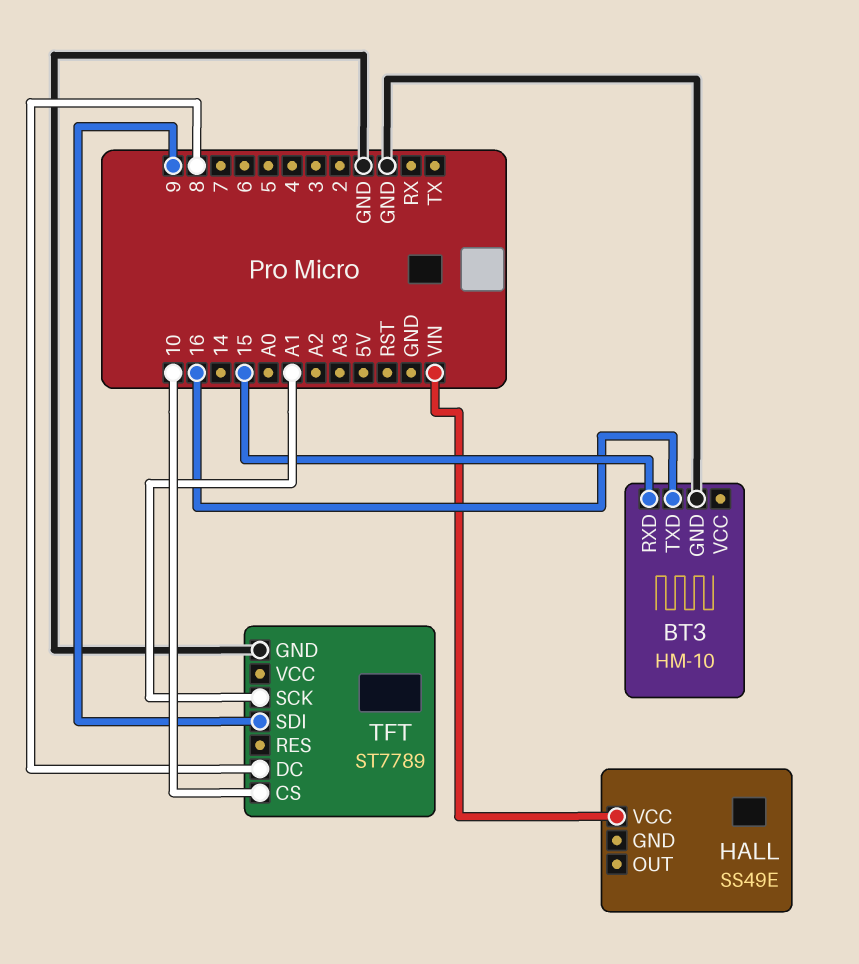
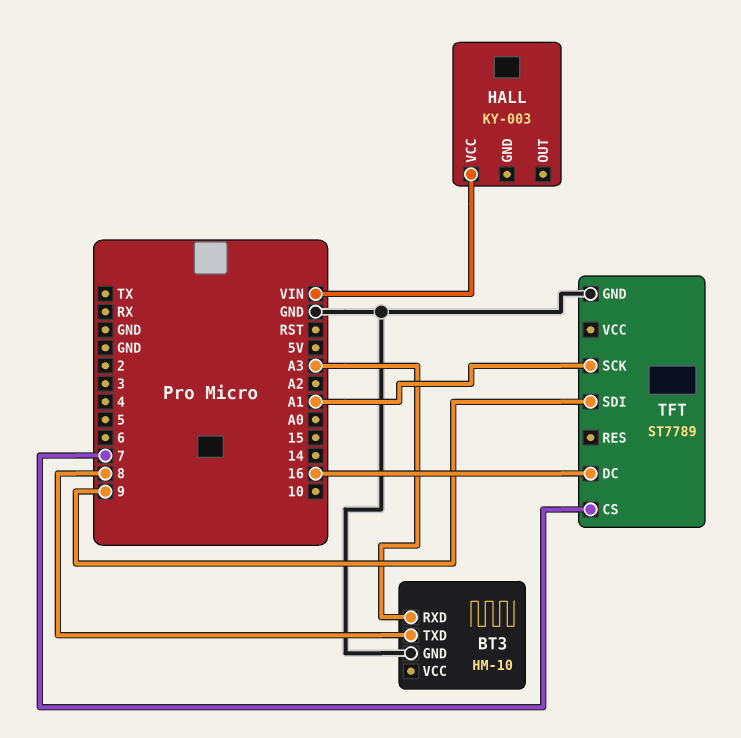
BT3 pin RXD: 15 -> A3
BT3 pin TXD: 16 -> 8
HALL: SS49E -> KY-003
TFT pin CS: 10 -> 7
TFT pin DC: 8 -> 16

